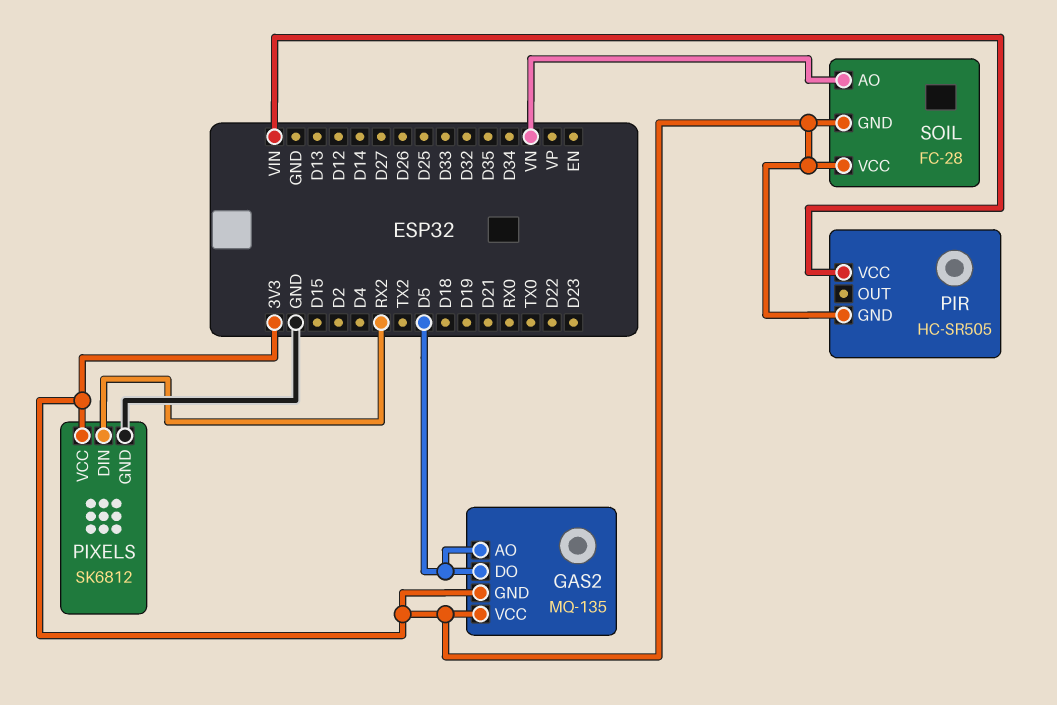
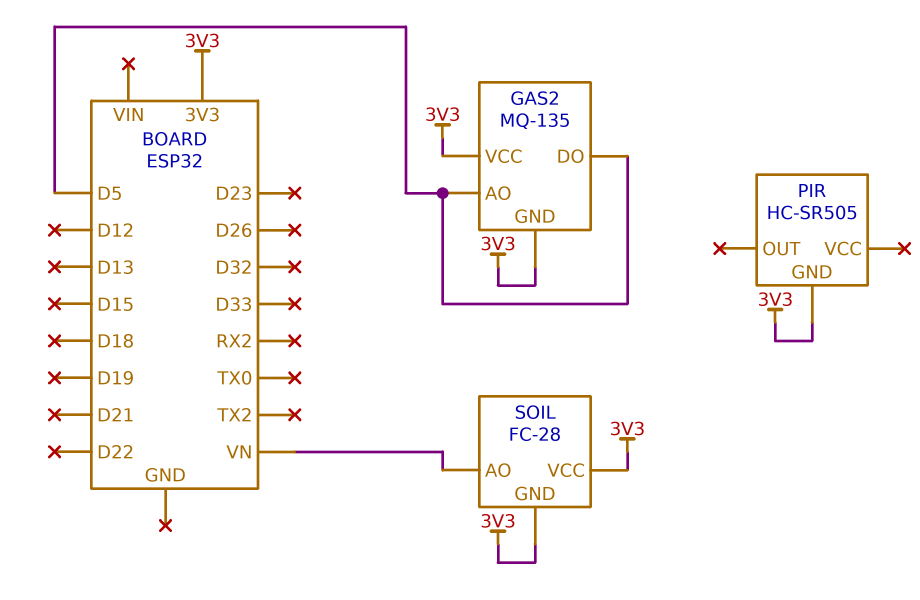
PIR pin VCC: VIN -> none
PIXELS: SK6812 -> none
PIXELS pin DIN: RX2 -> none
PIXELS pin GND: GND -> none
PIXELS pin VCC: 3V3 -> none

